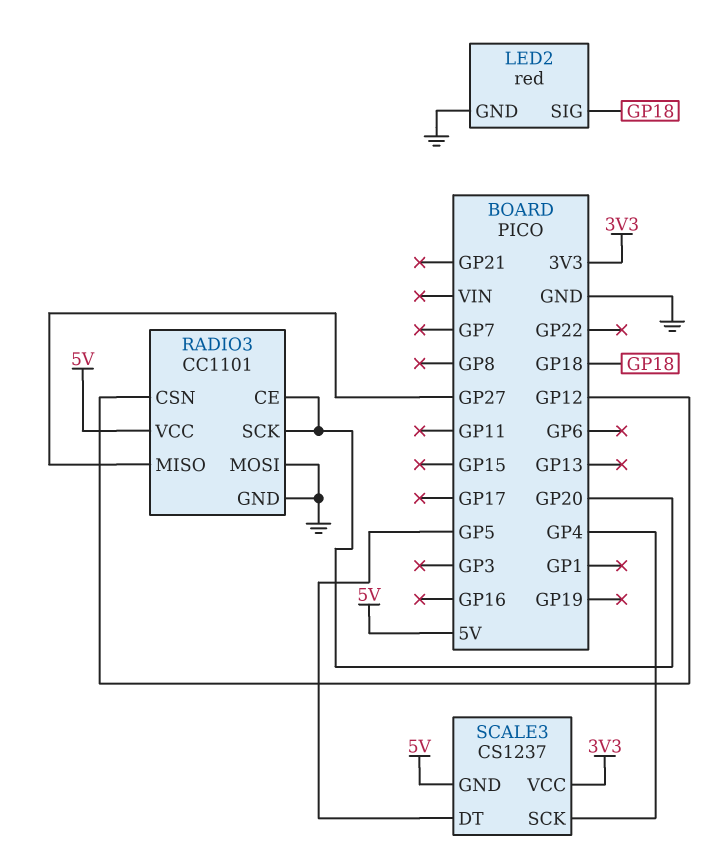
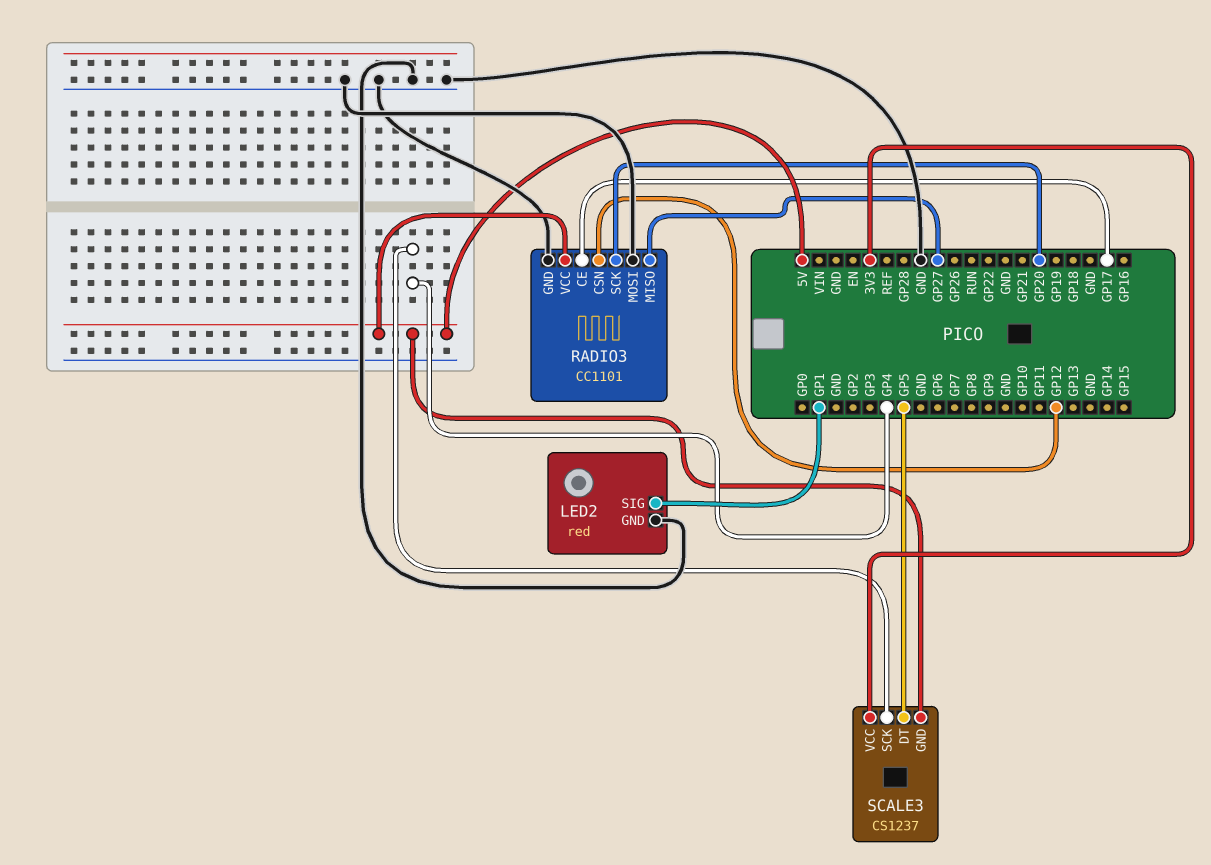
LED2 pin SIG: GP18 -> GP1
RADIO3 pin CE: GP20 -> GP17

